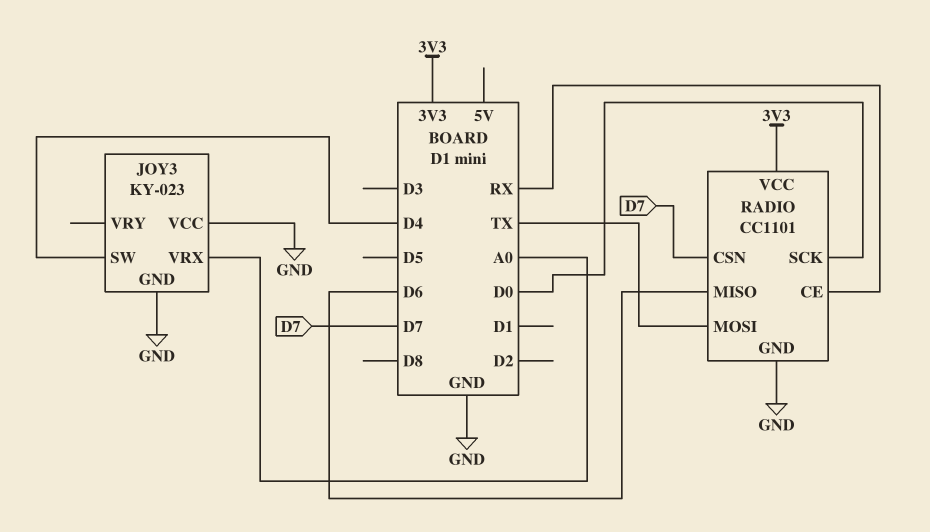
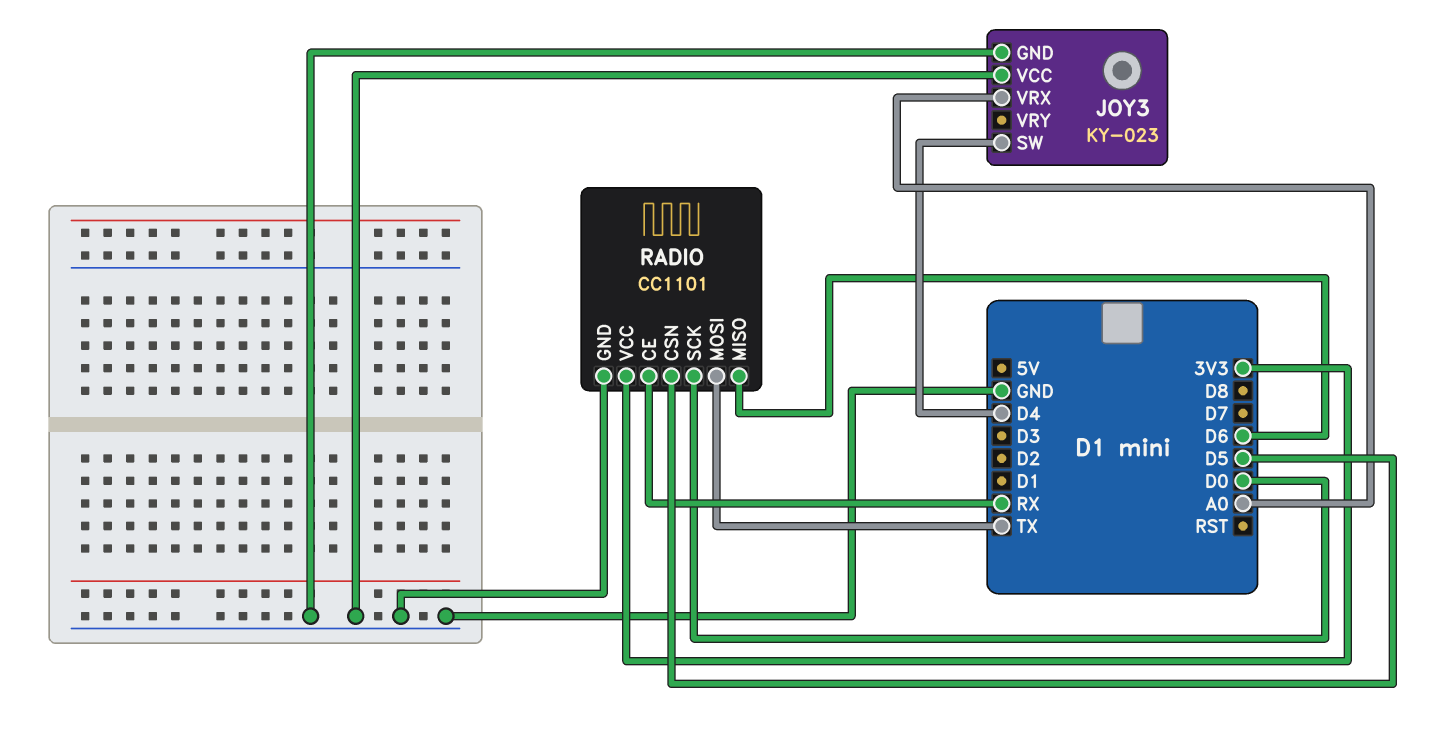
RADIO pin CSN: D7 -> D5

